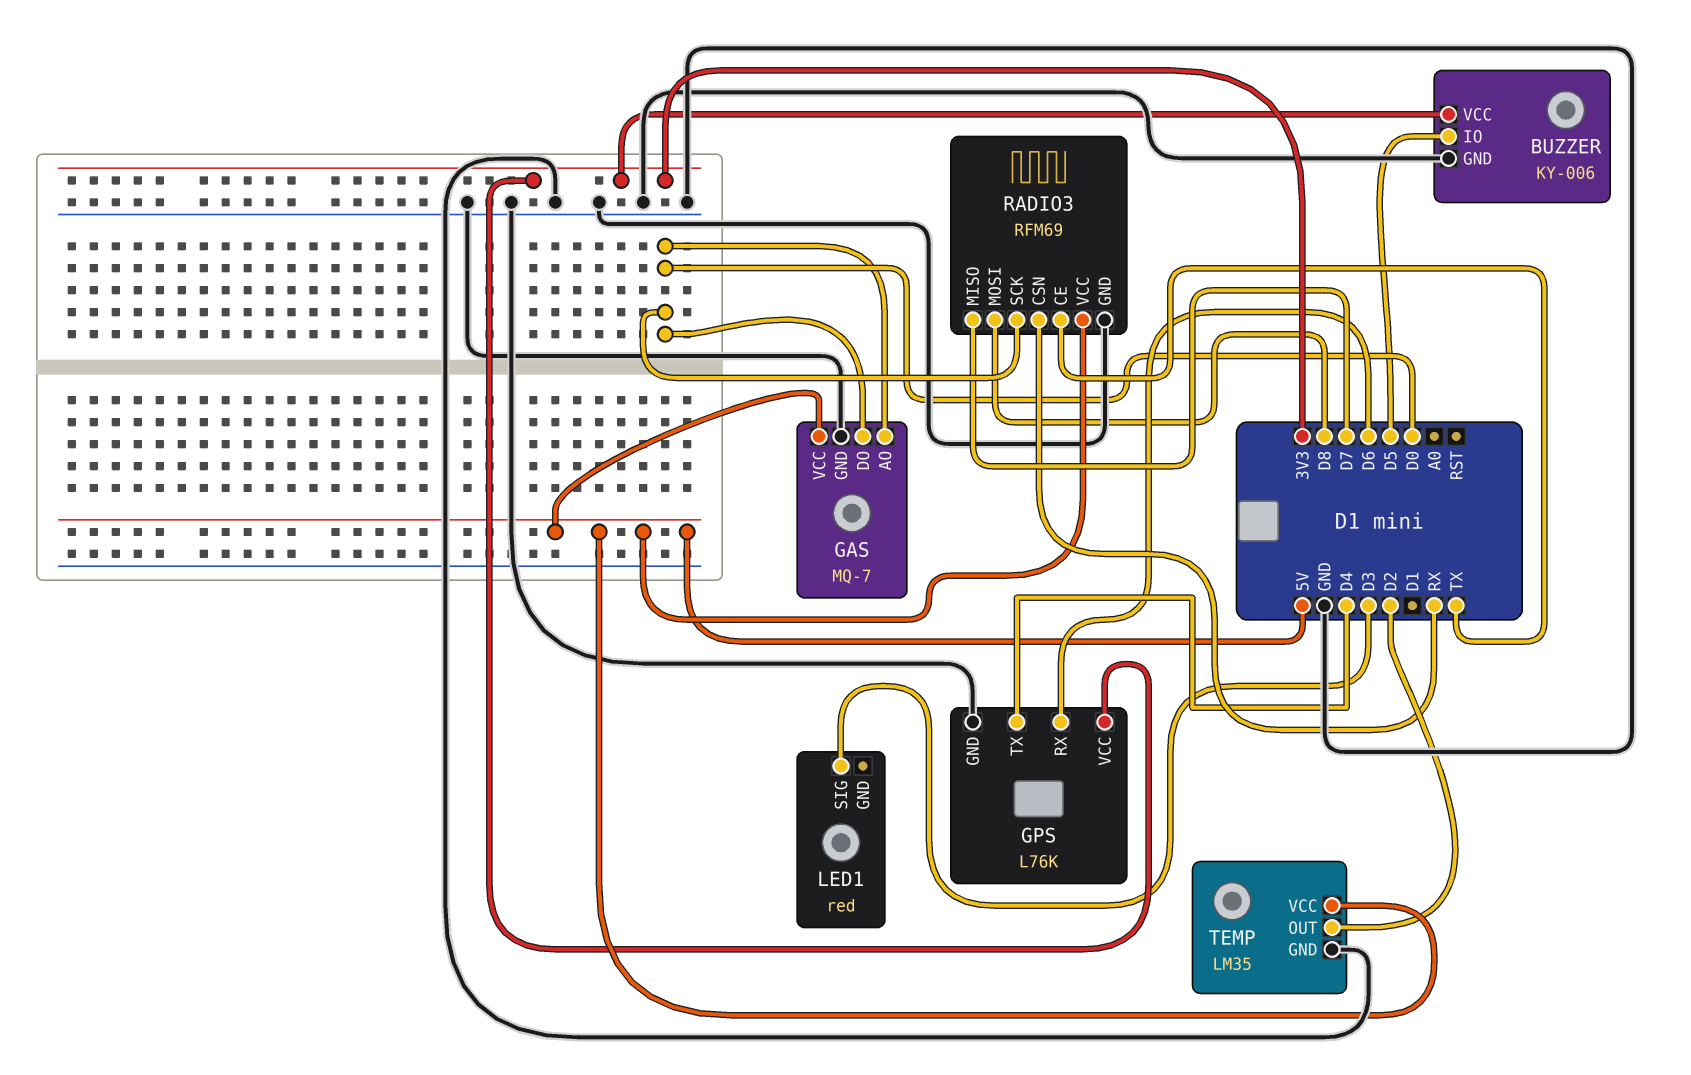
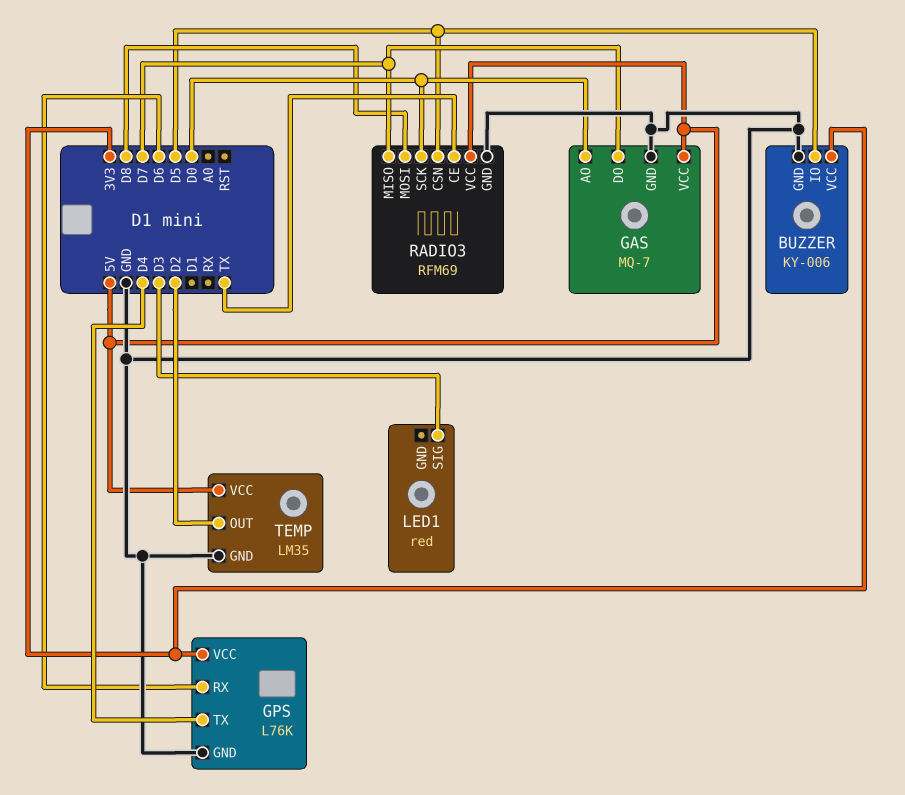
GAS pin DO: D0 -> D7
RADIO3 pin CSN: RX -> D5

